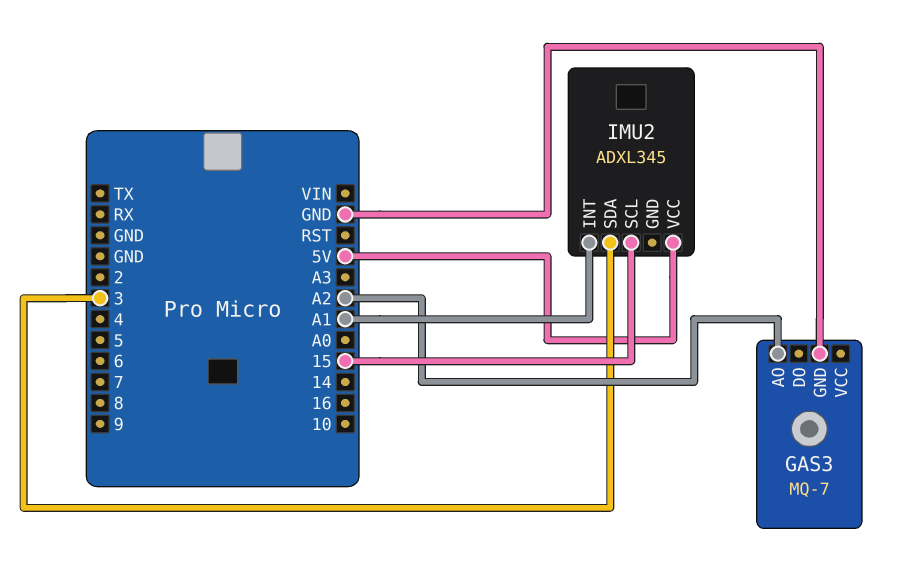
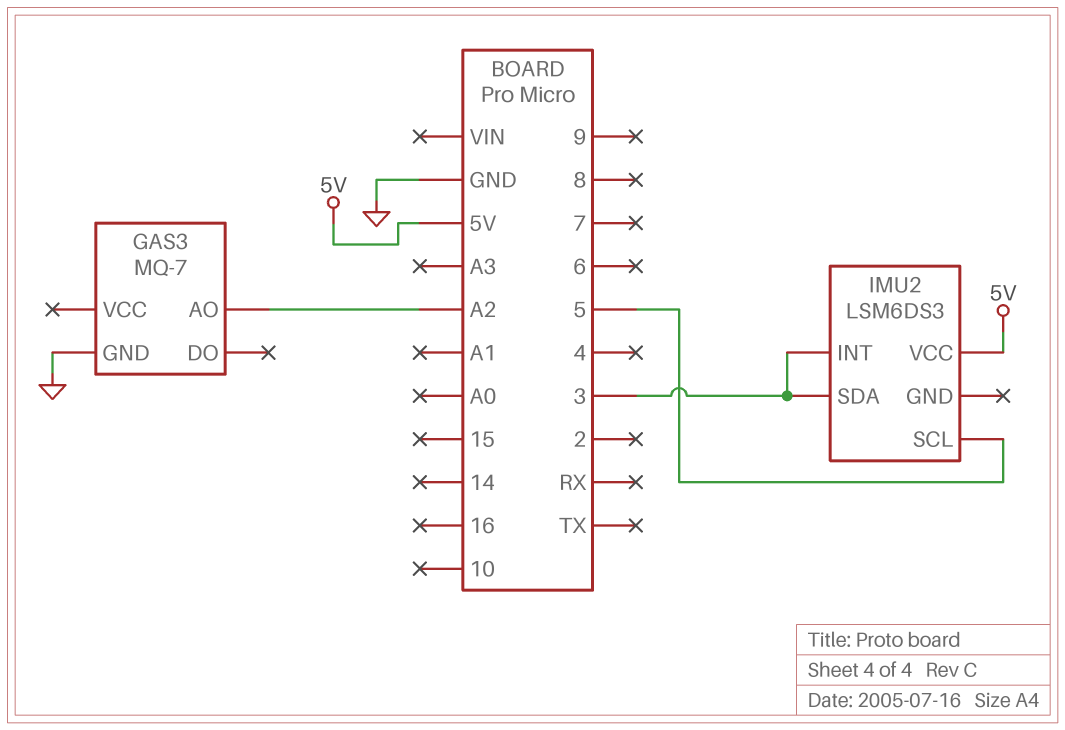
IMU2: ADXL345 -> LSM6DS3
IMU2 pin INT: A1 -> 3
IMU2 pin SCL: 15 -> 5

